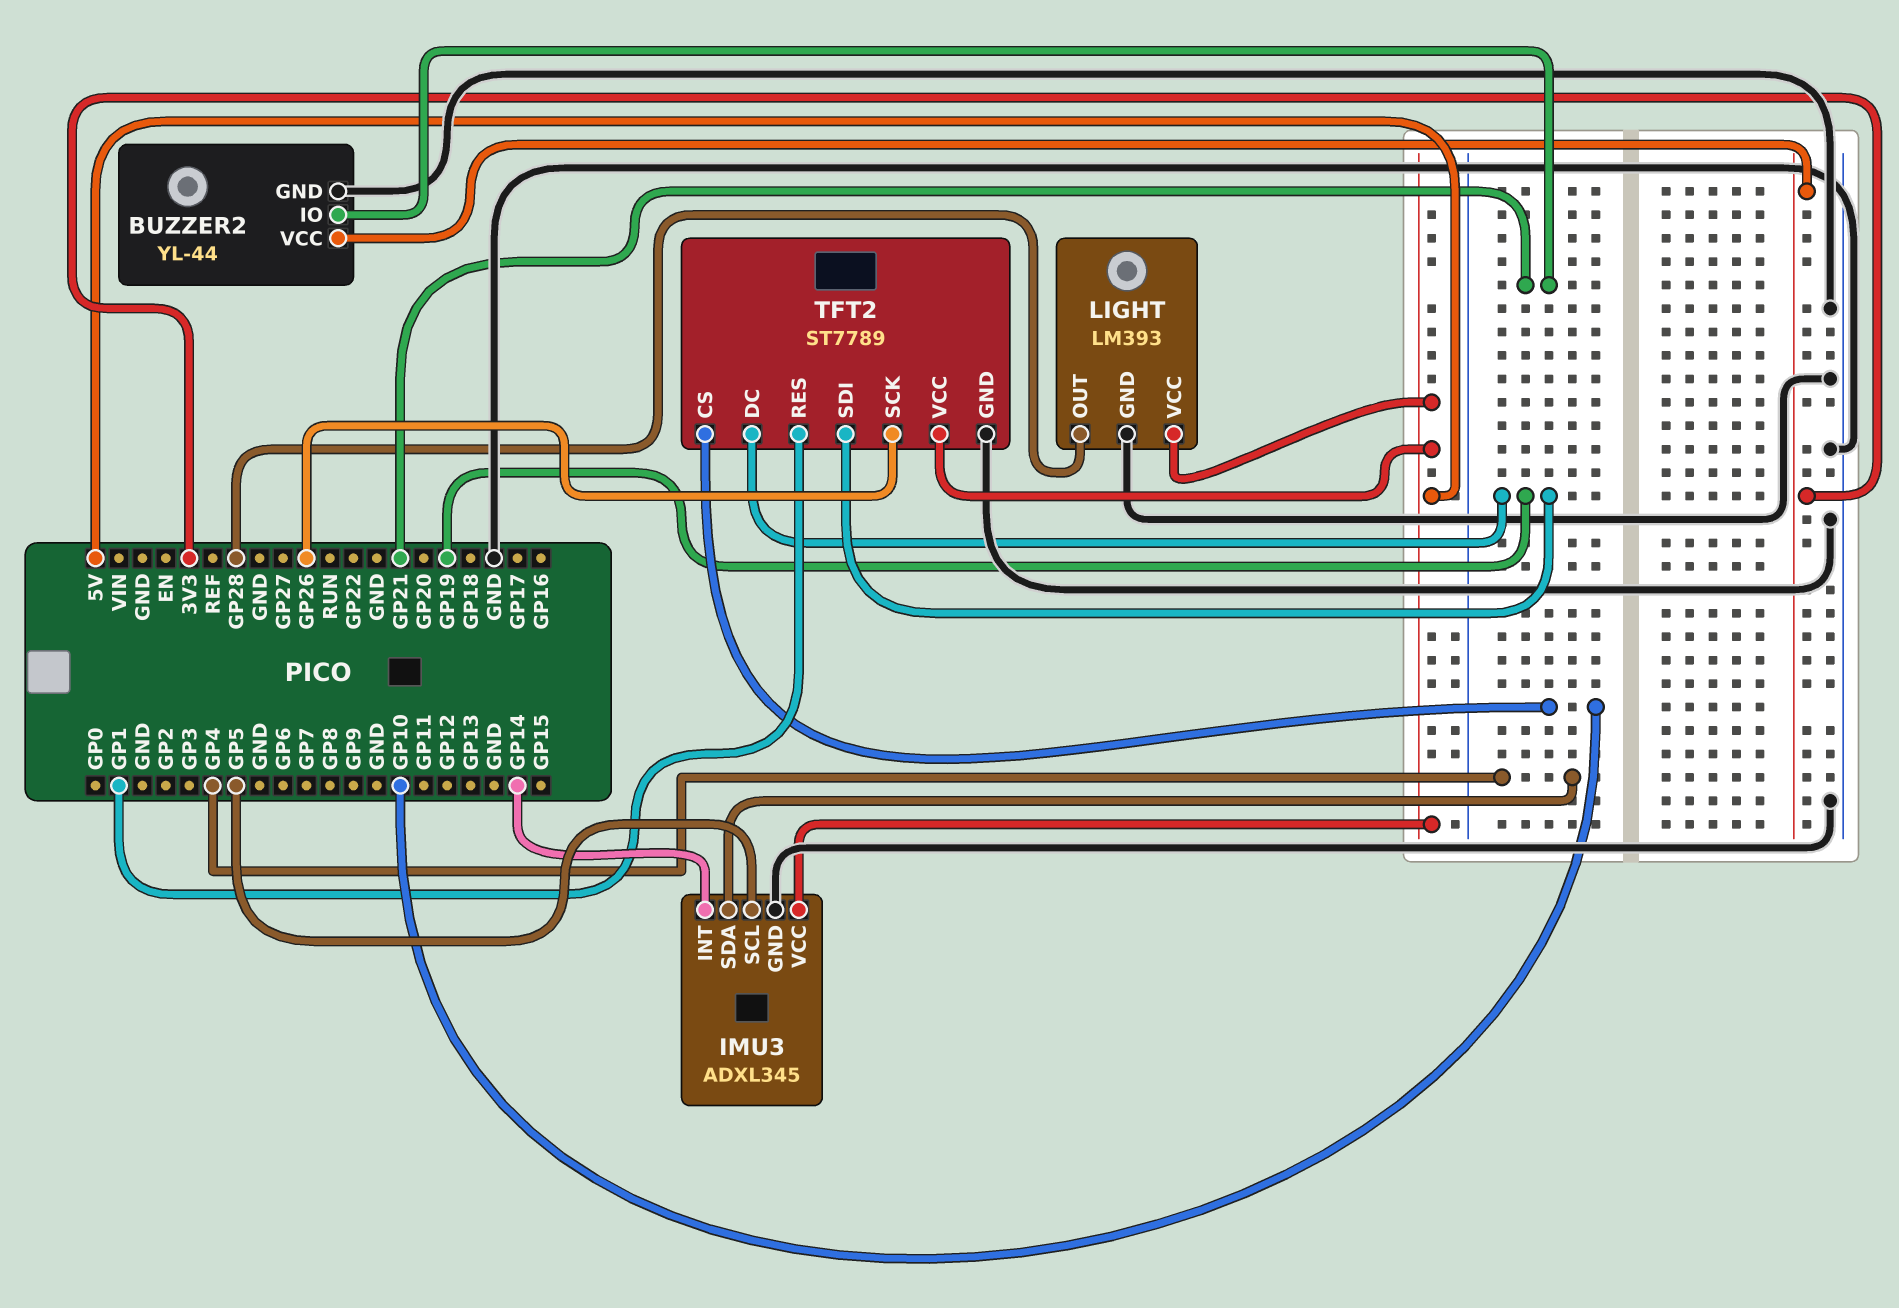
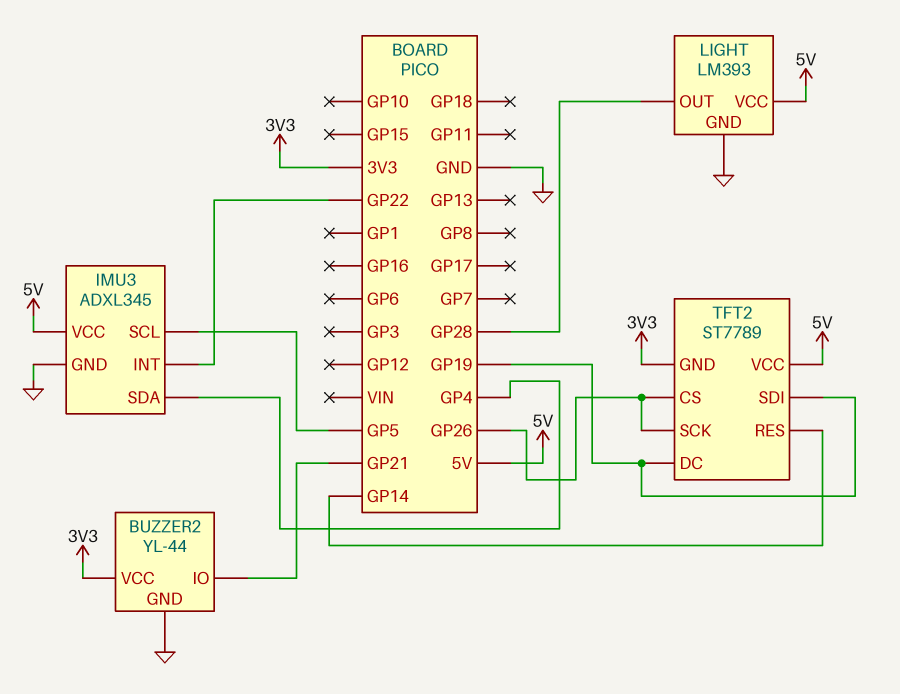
IMU3 pin INT: GP14 -> GP22
TFT2 pin CS: GP10 -> GP26
TFT2 pin GND: GND -> 3V3
TFT2 pin RES: GP1 -> GP14

